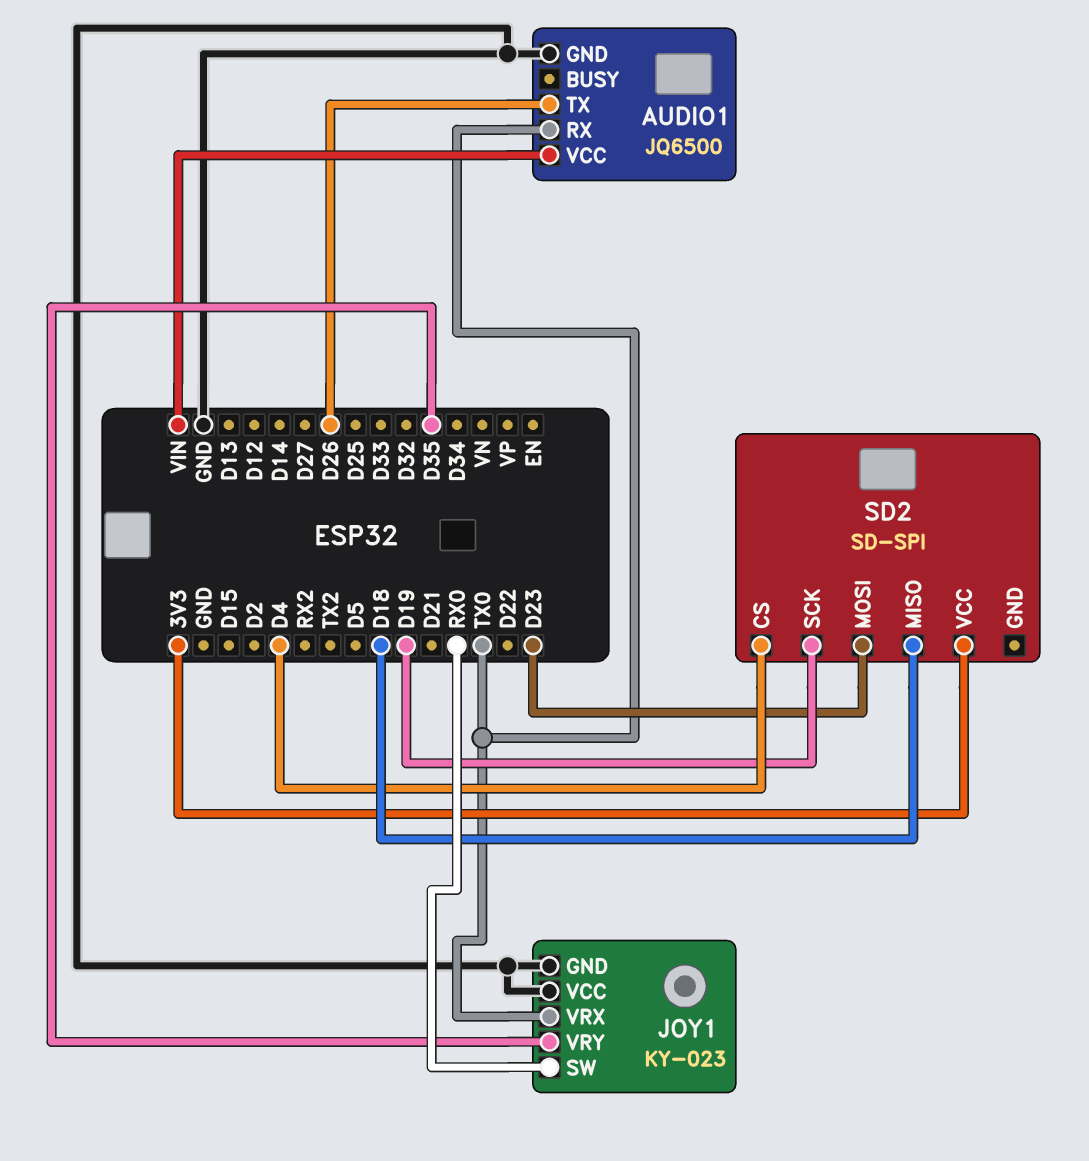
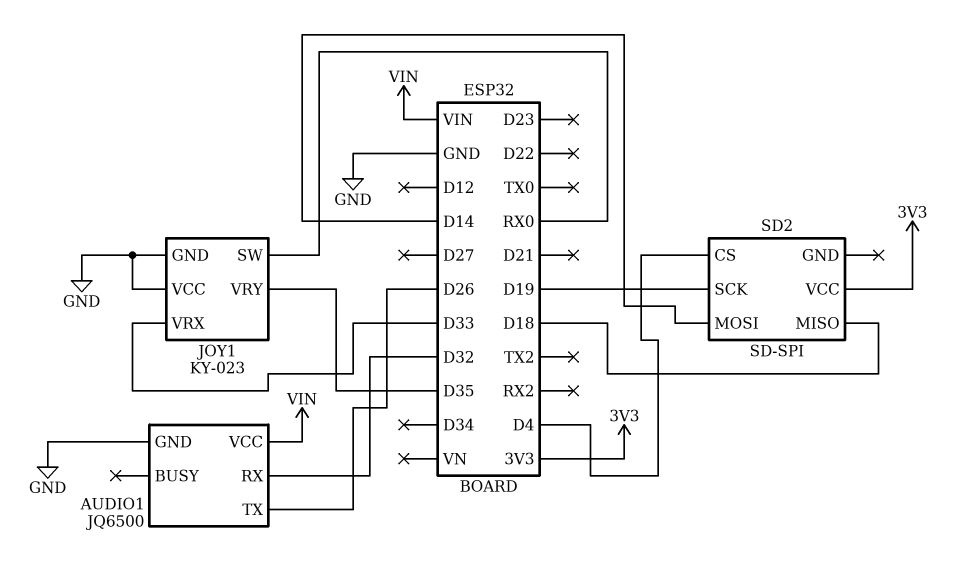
AUDIO1 pin RX: TX0 -> D32
JOY1 pin VRX: TX0 -> D33
SD2 pin MOSI: D23 -> D14

